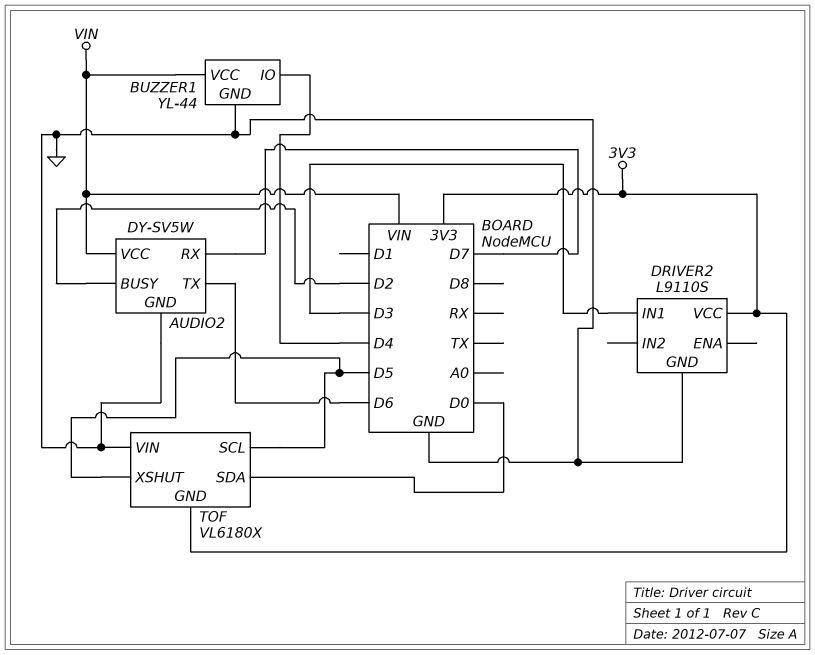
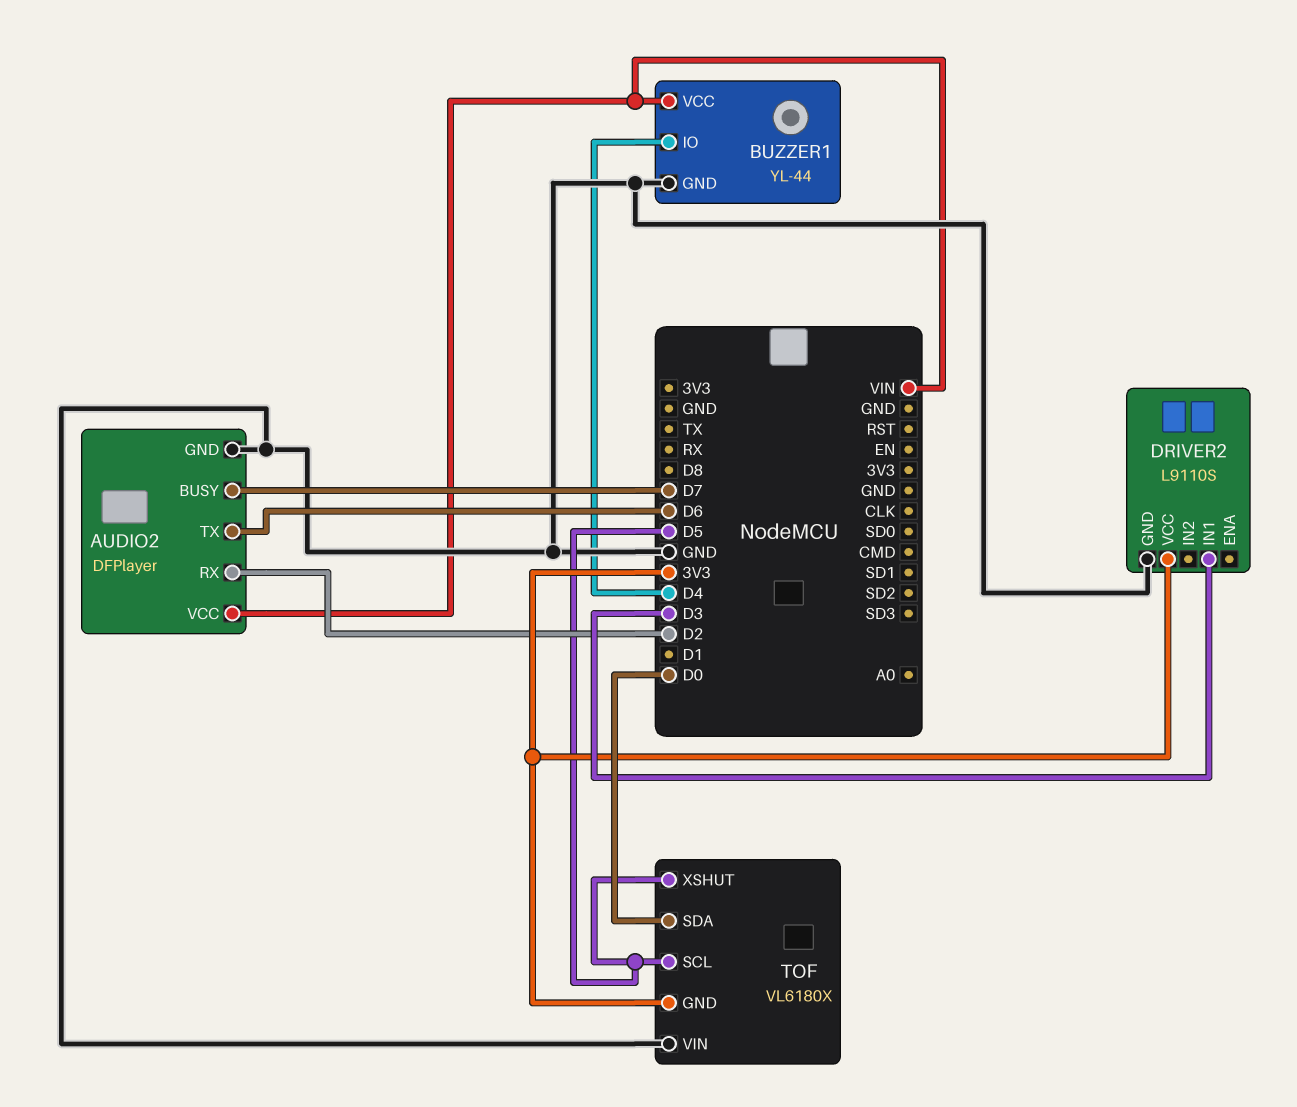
AUDIO2: DY-SV5W -> DFPlayer
AUDIO2 pin BUSY: D2 -> D7
AUDIO2 pin RX: D7 -> D2

